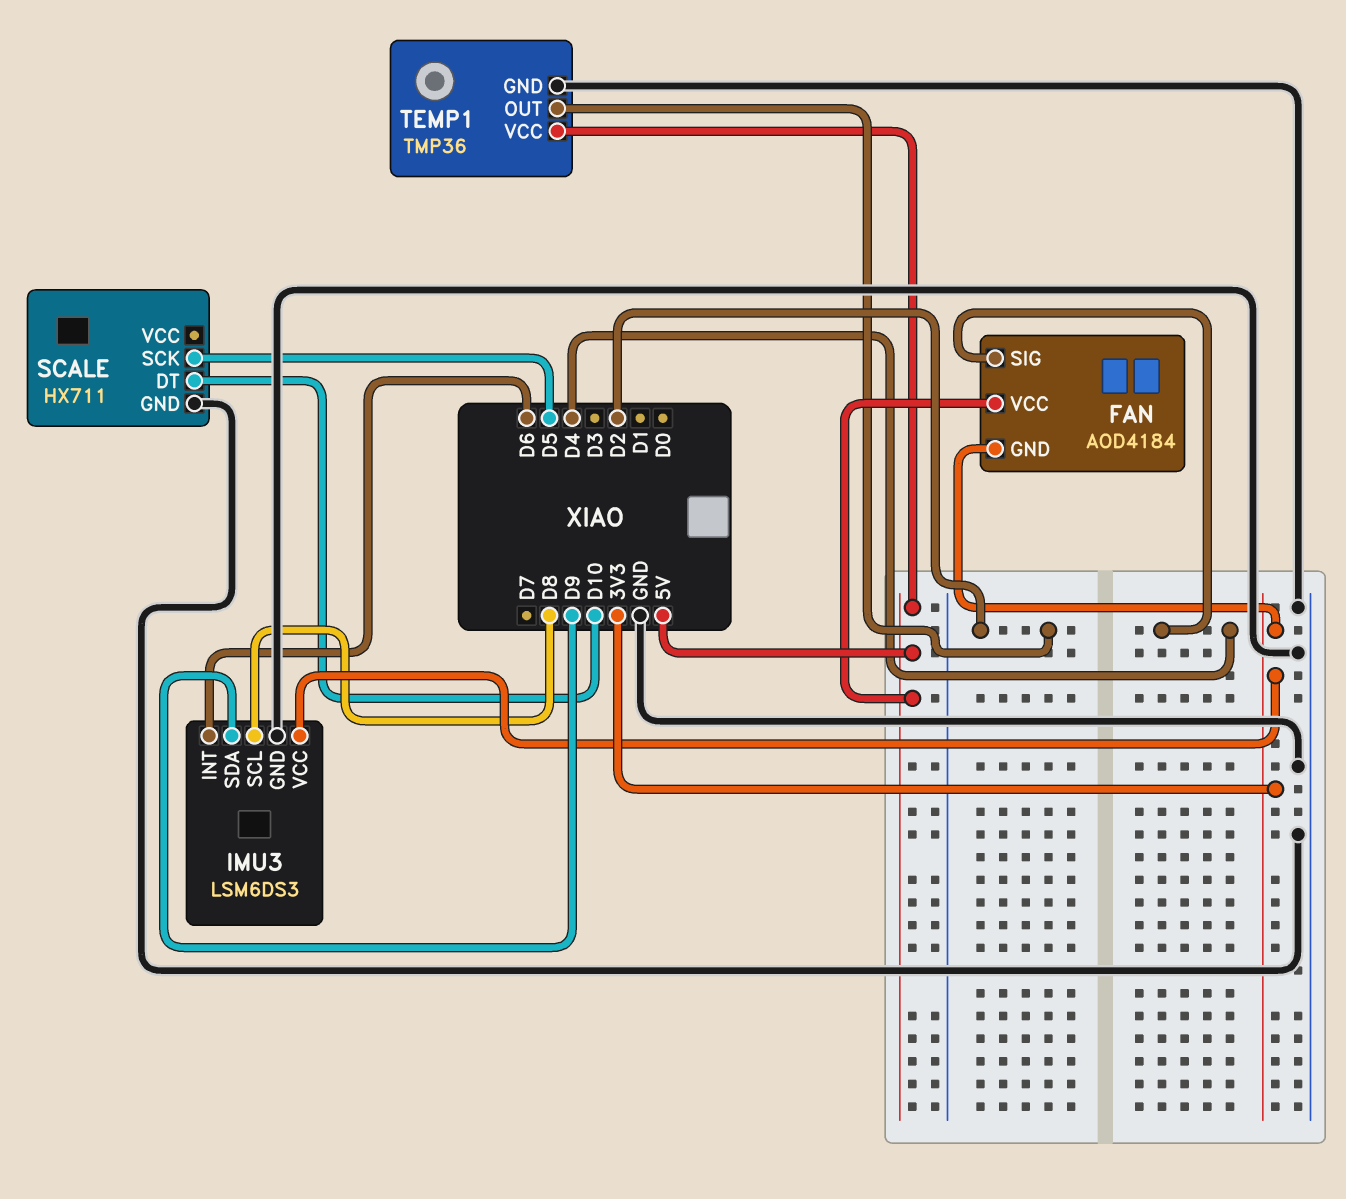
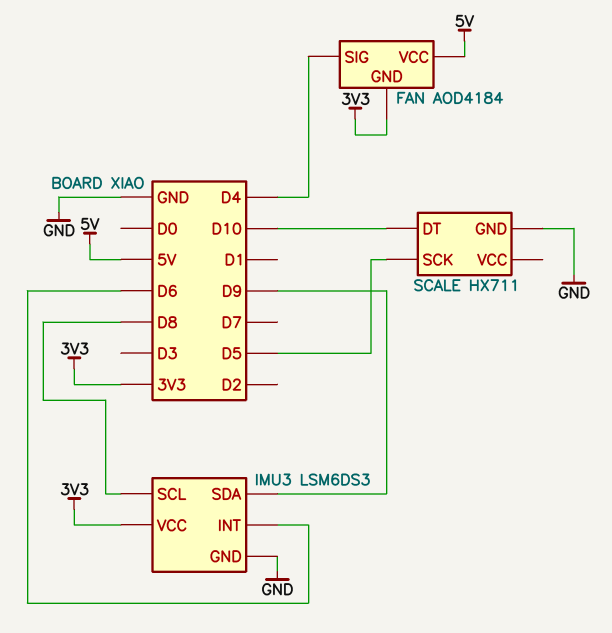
TEMP1: TMP36 -> none
TEMP1 pin GND: GND -> none
TEMP1 pin OUT: D2 -> none
TEMP1 pin VCC: 5V -> none

